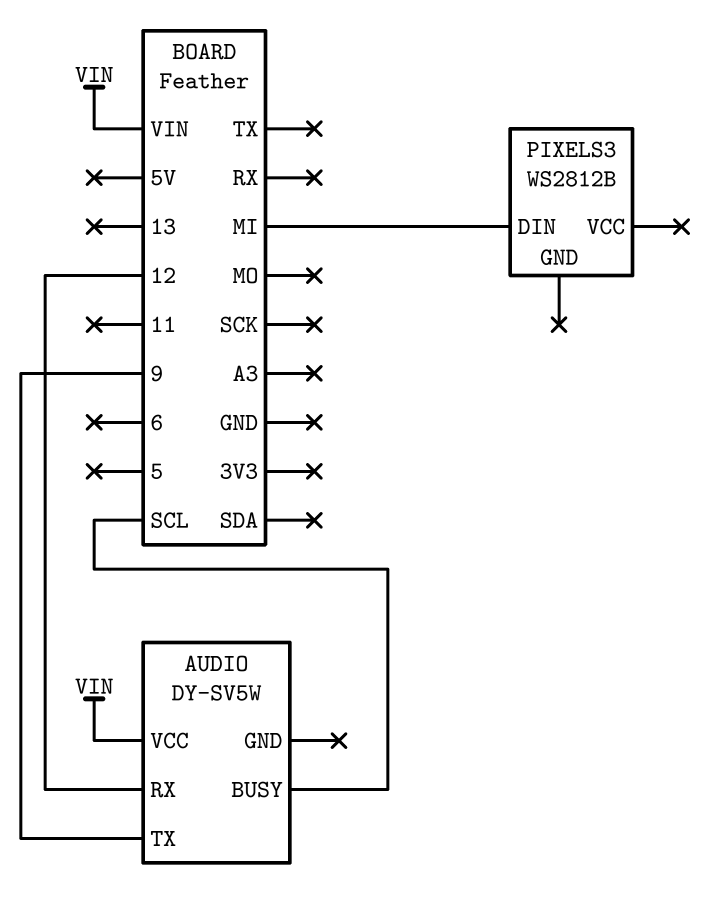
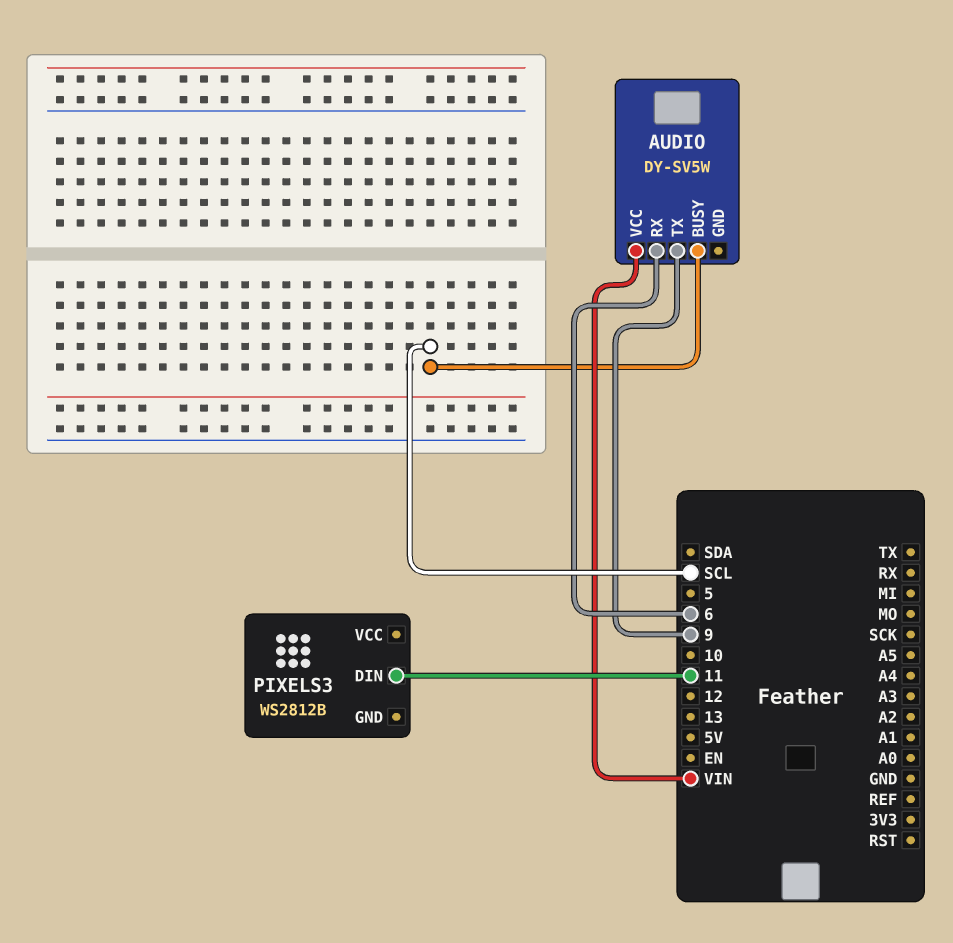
AUDIO pin RX: 12 -> 6
PIXELS3 pin DIN: MI -> 11

